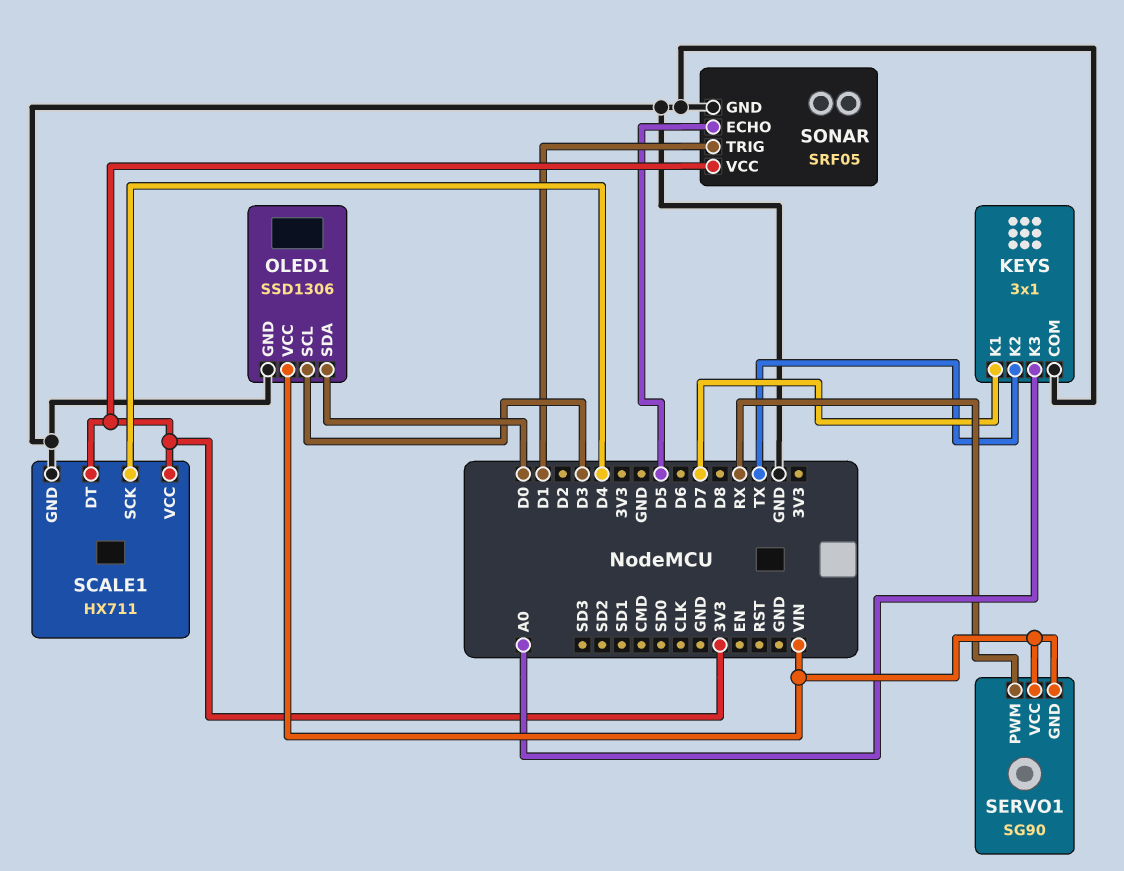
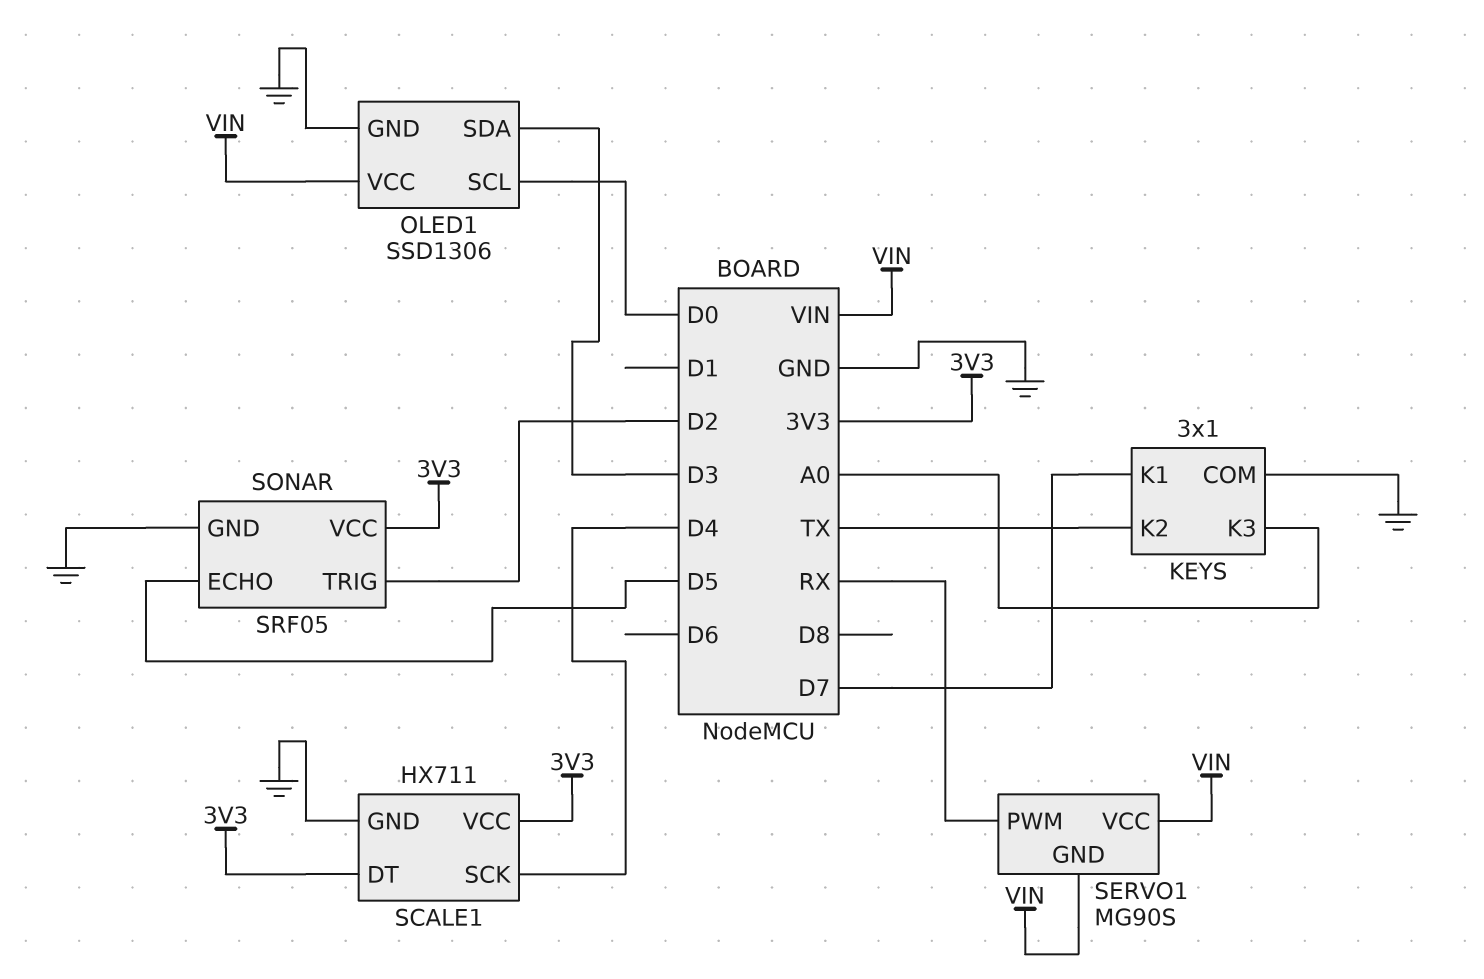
OLED1 pin SCL: D3 -> D0
OLED1 pin SDA: D0 -> D3
SERVO1: SG90 -> MG90S
SONAR pin TRIG: D1 -> D2

